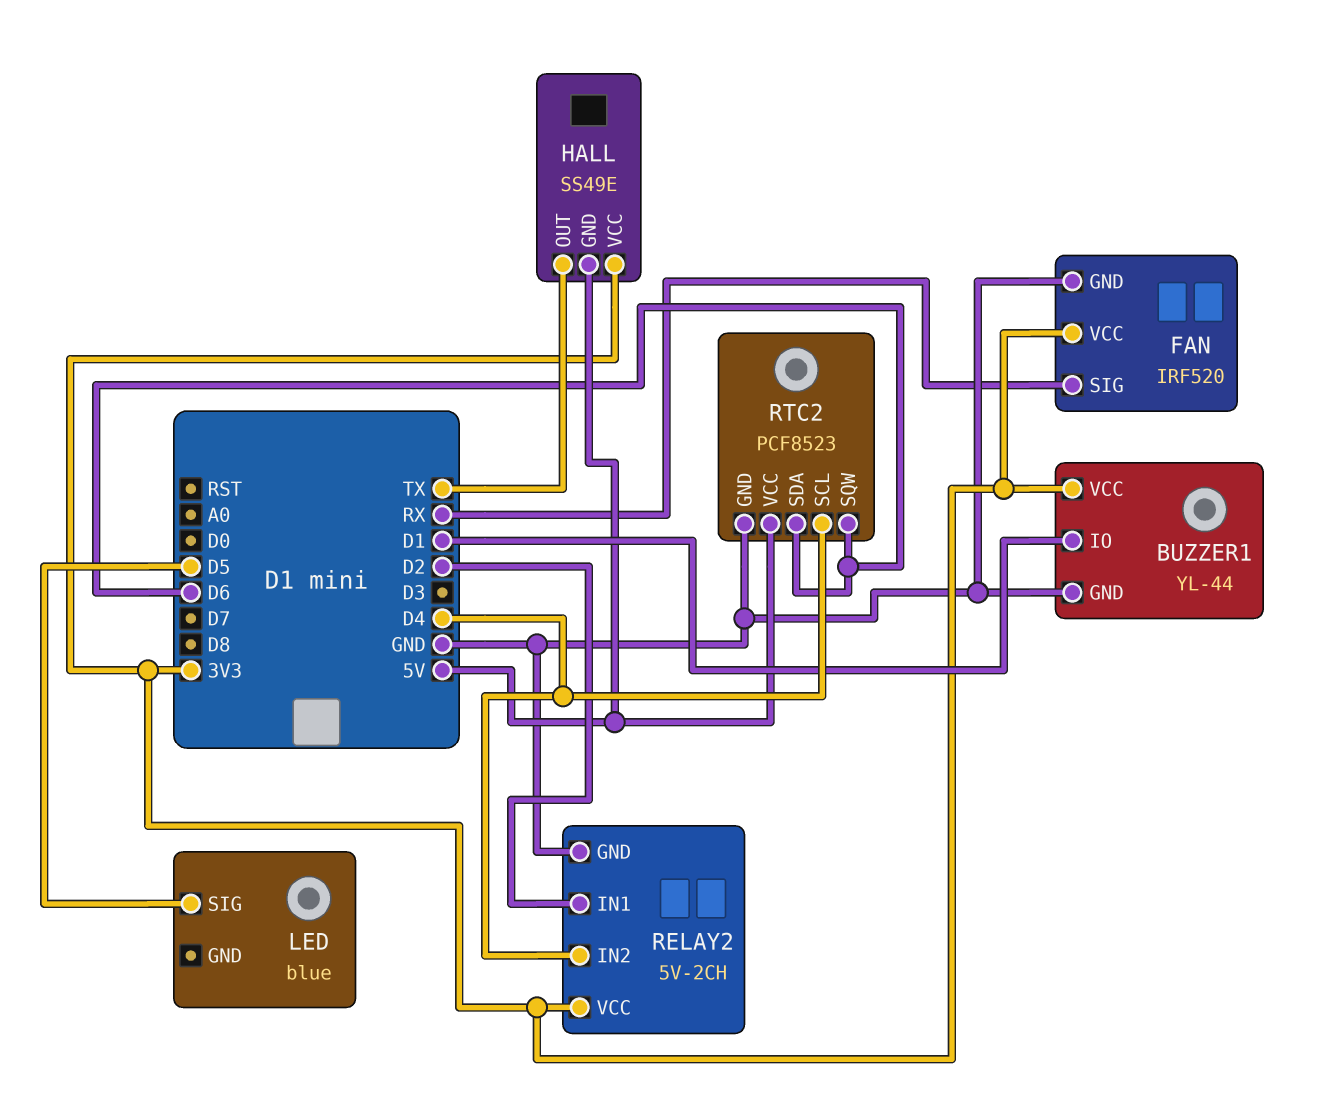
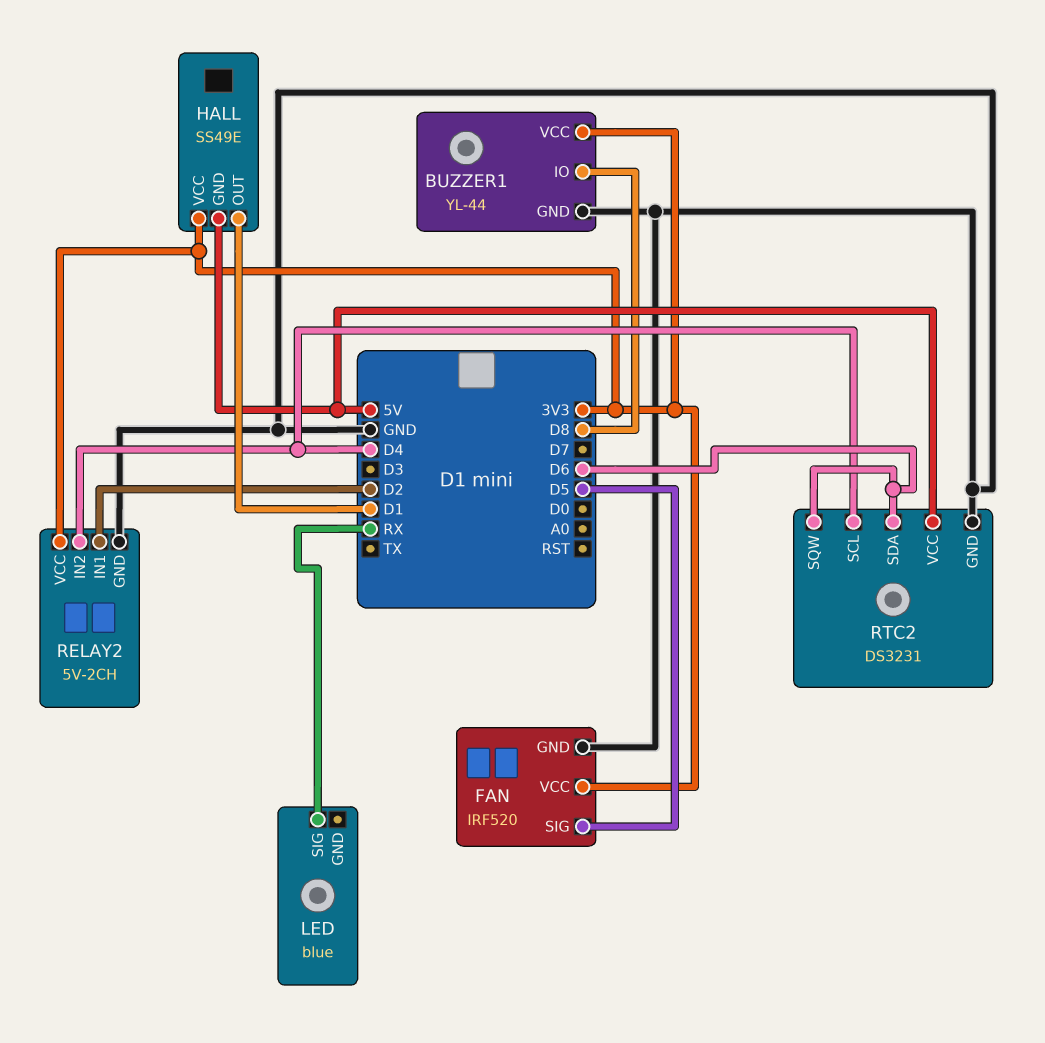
BUZZER1 pin IO: D1 -> D8
FAN pin SIG: RX -> D5
HALL pin OUT: TX -> D1
LED pin SIG: D5 -> RX
RTC2: PCF8523 -> DS3231

